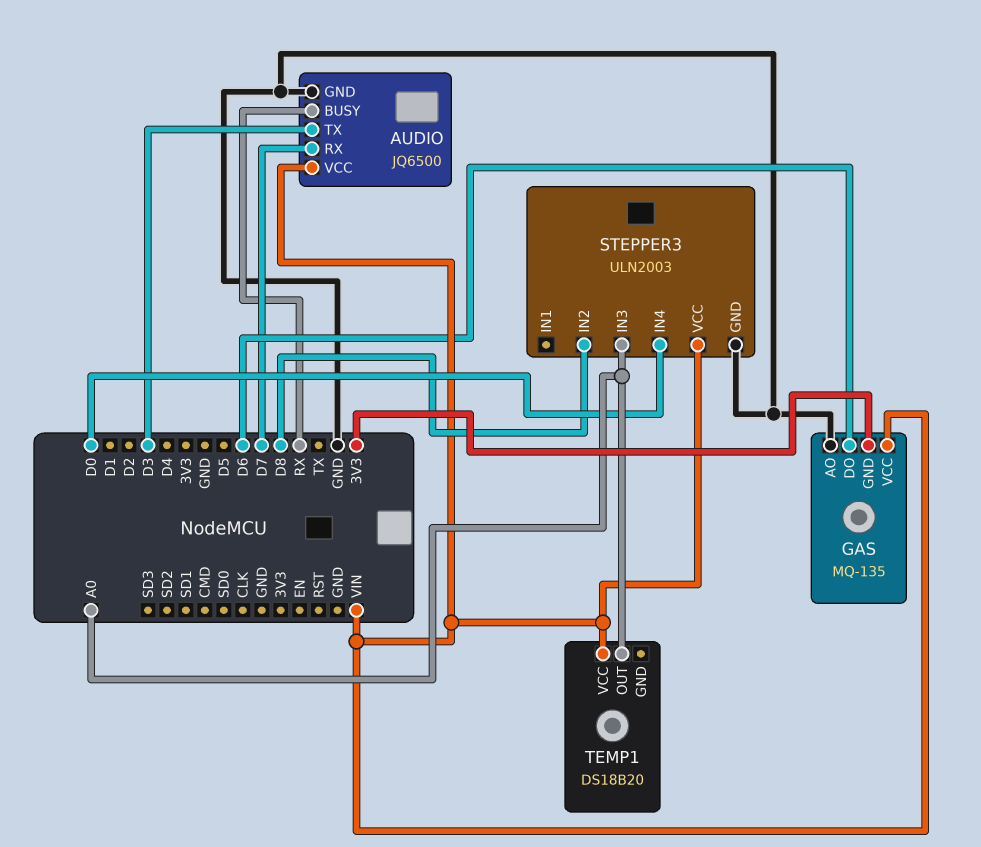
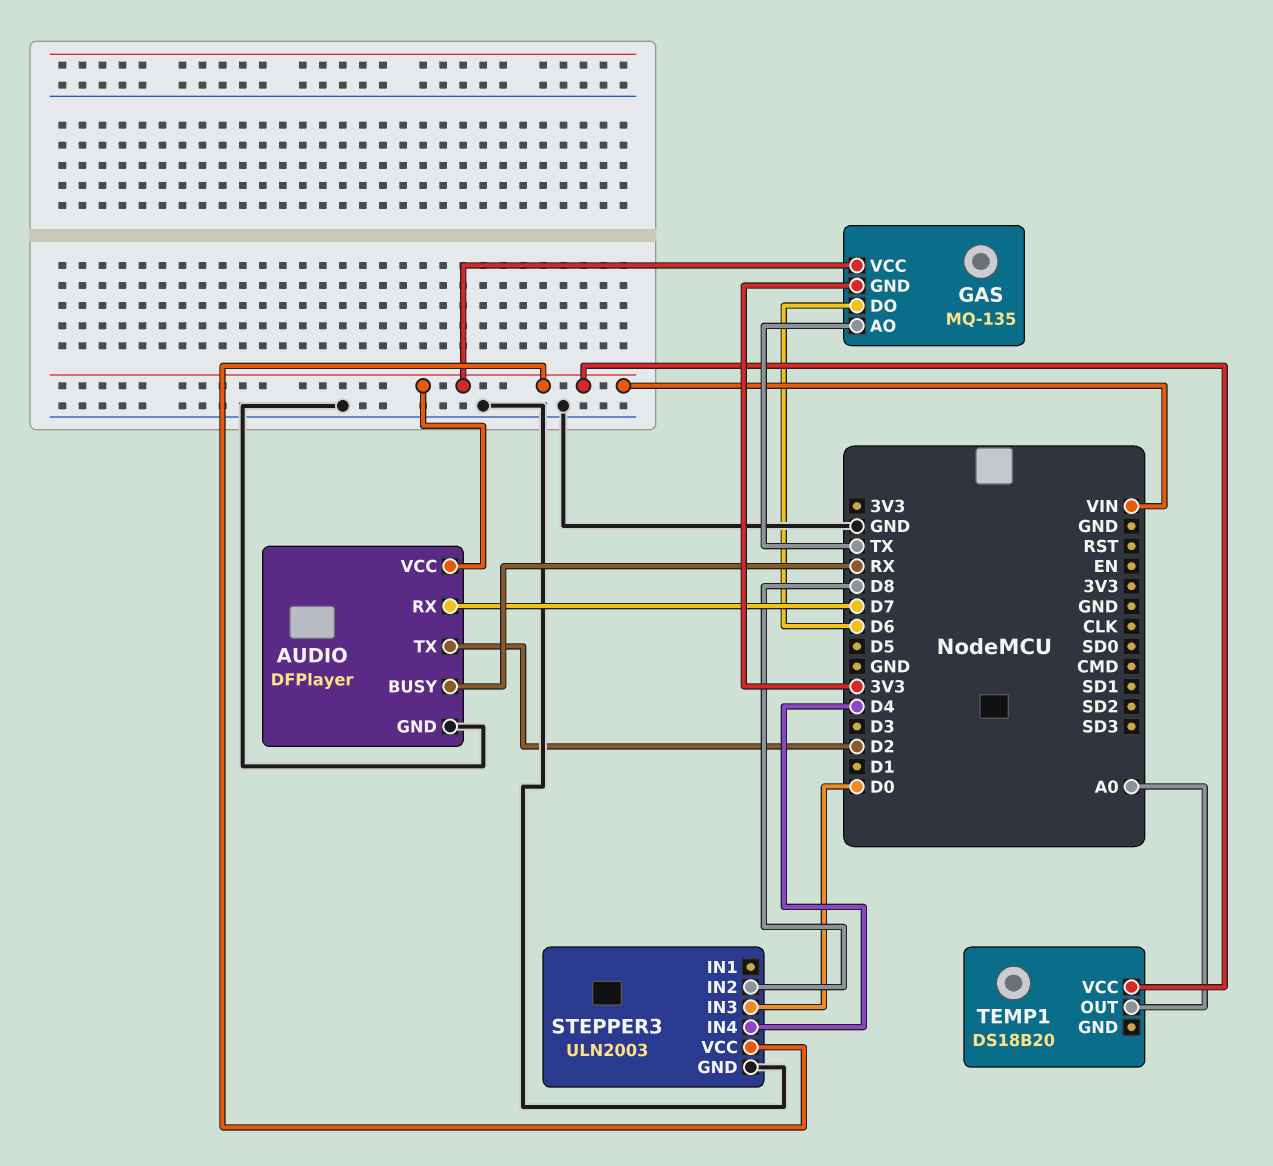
AUDIO: JQ6500 -> DFPlayer
AUDIO pin TX: D3 -> D2
GAS pin AO: GND -> TX
STEPPER3 pin IN3: A0 -> D0
STEPPER3 pin IN4: D0 -> D4

